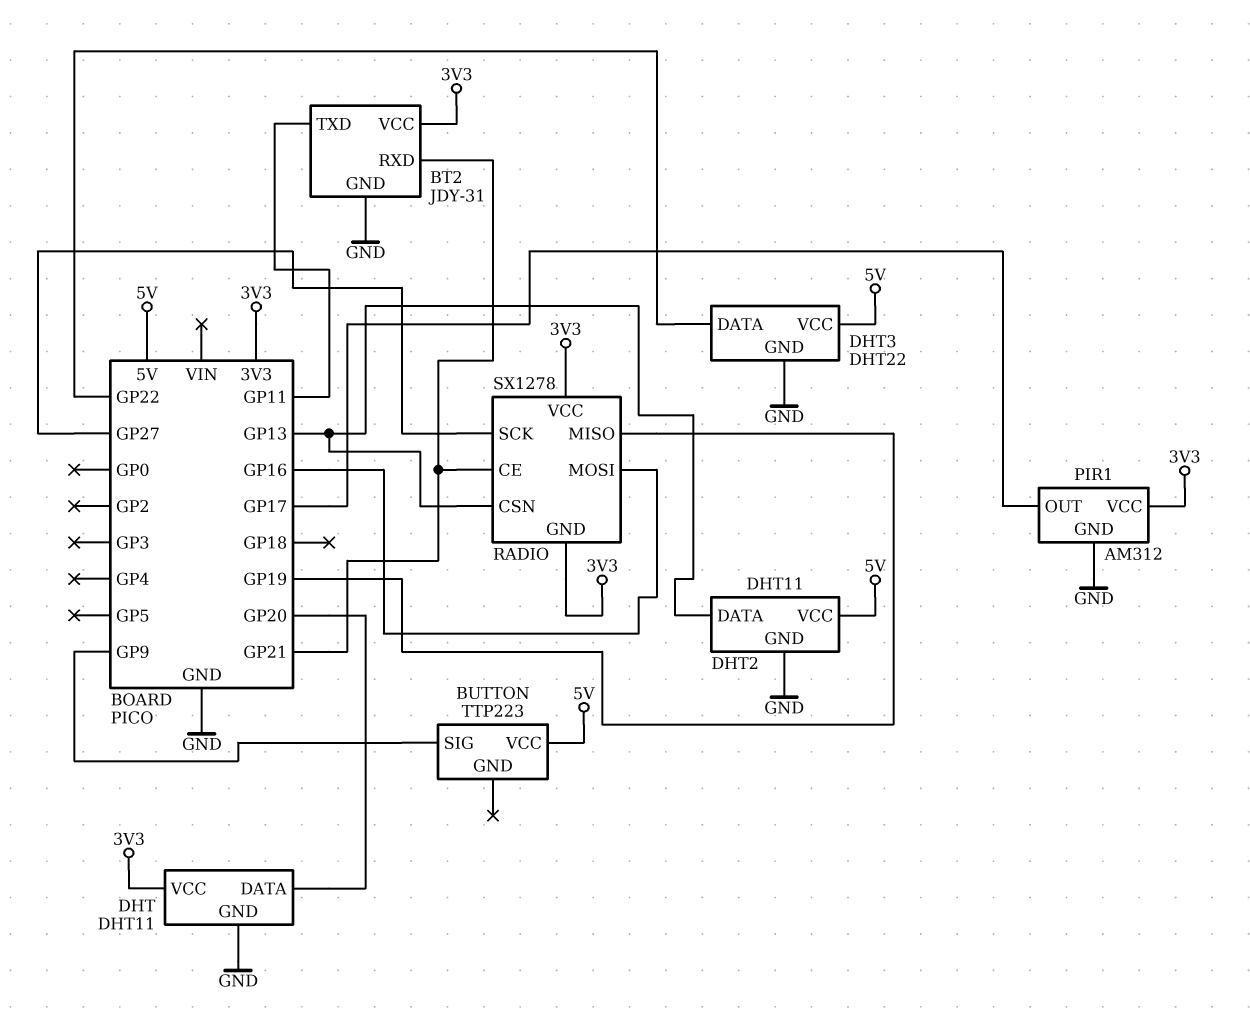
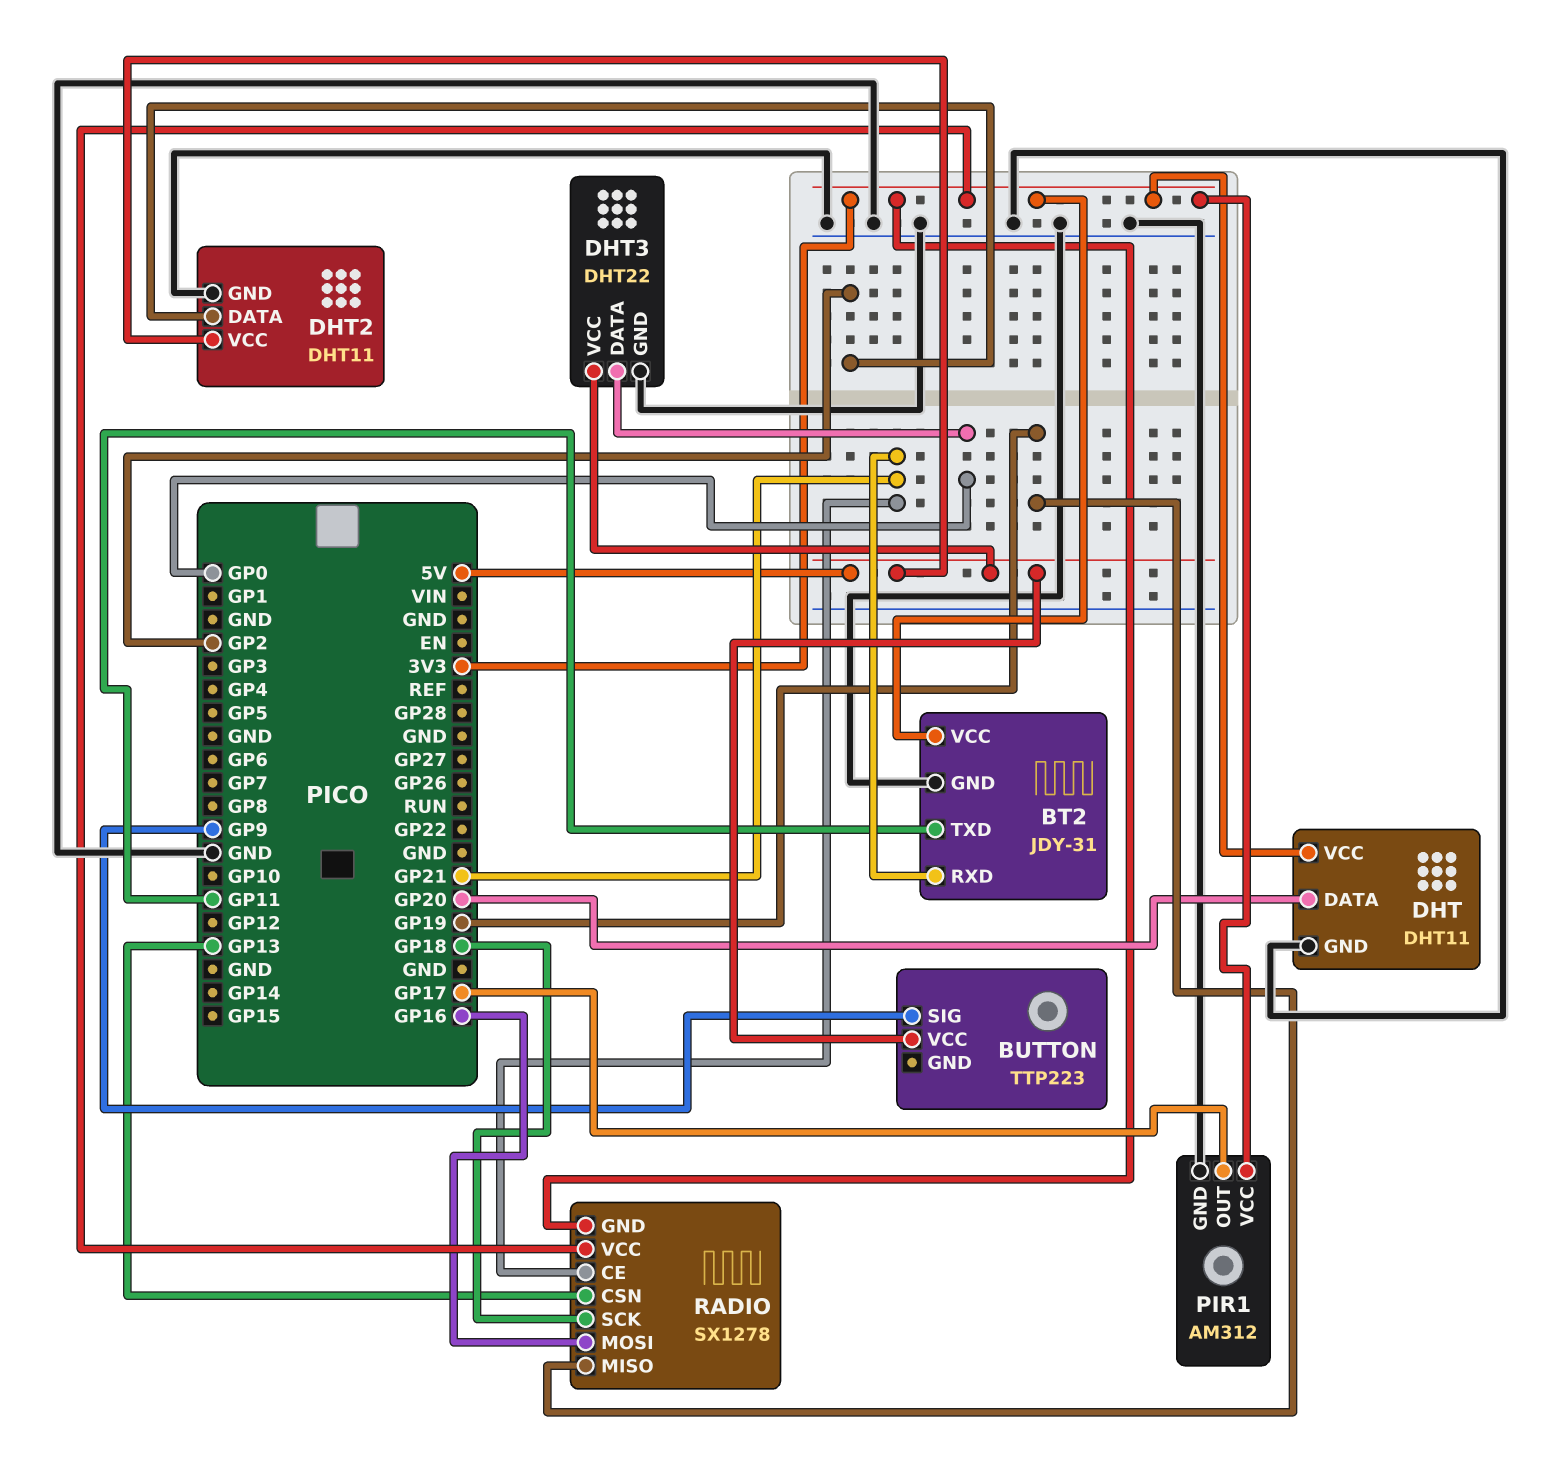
DHT2 pin DATA: GP13 -> GP2
DHT3 pin DATA: GP22 -> GP0
RADIO pin SCK: GP27 -> GP18

